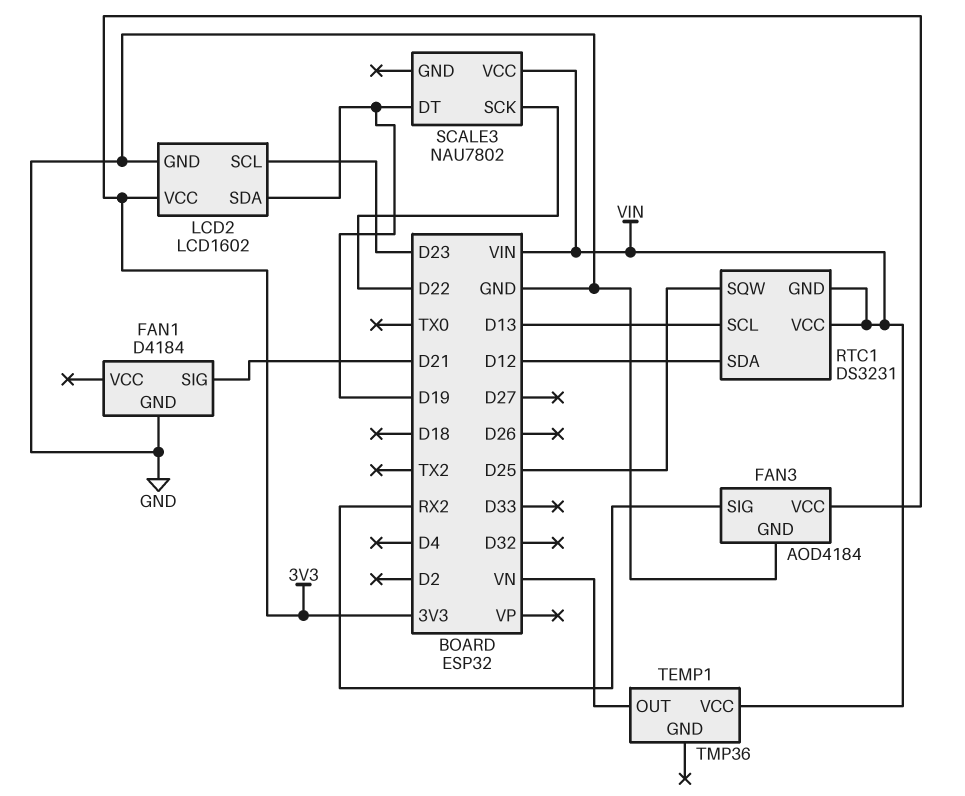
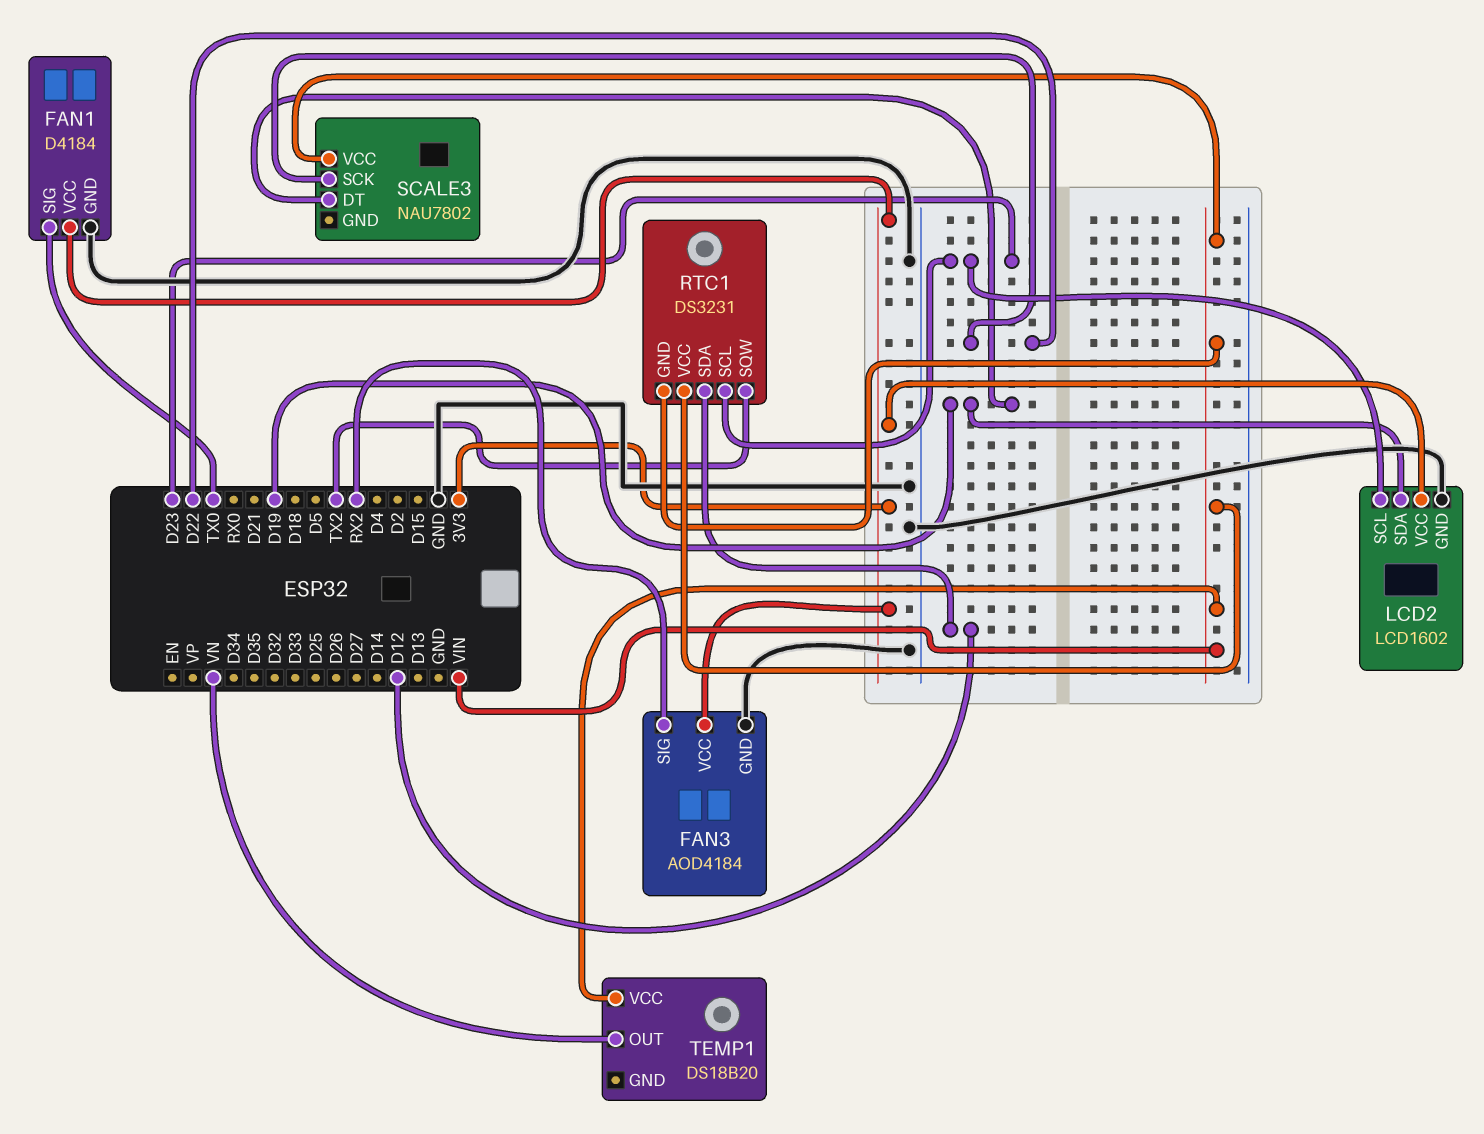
FAN1 pin SIG: D21 -> TX0
FAN1 pin VCC: none -> 3V3
RTC1 pin SCL: D13 -> D23
RTC1 pin SQW: D25 -> TX2
TEMP1: TMP36 -> DS18B20

